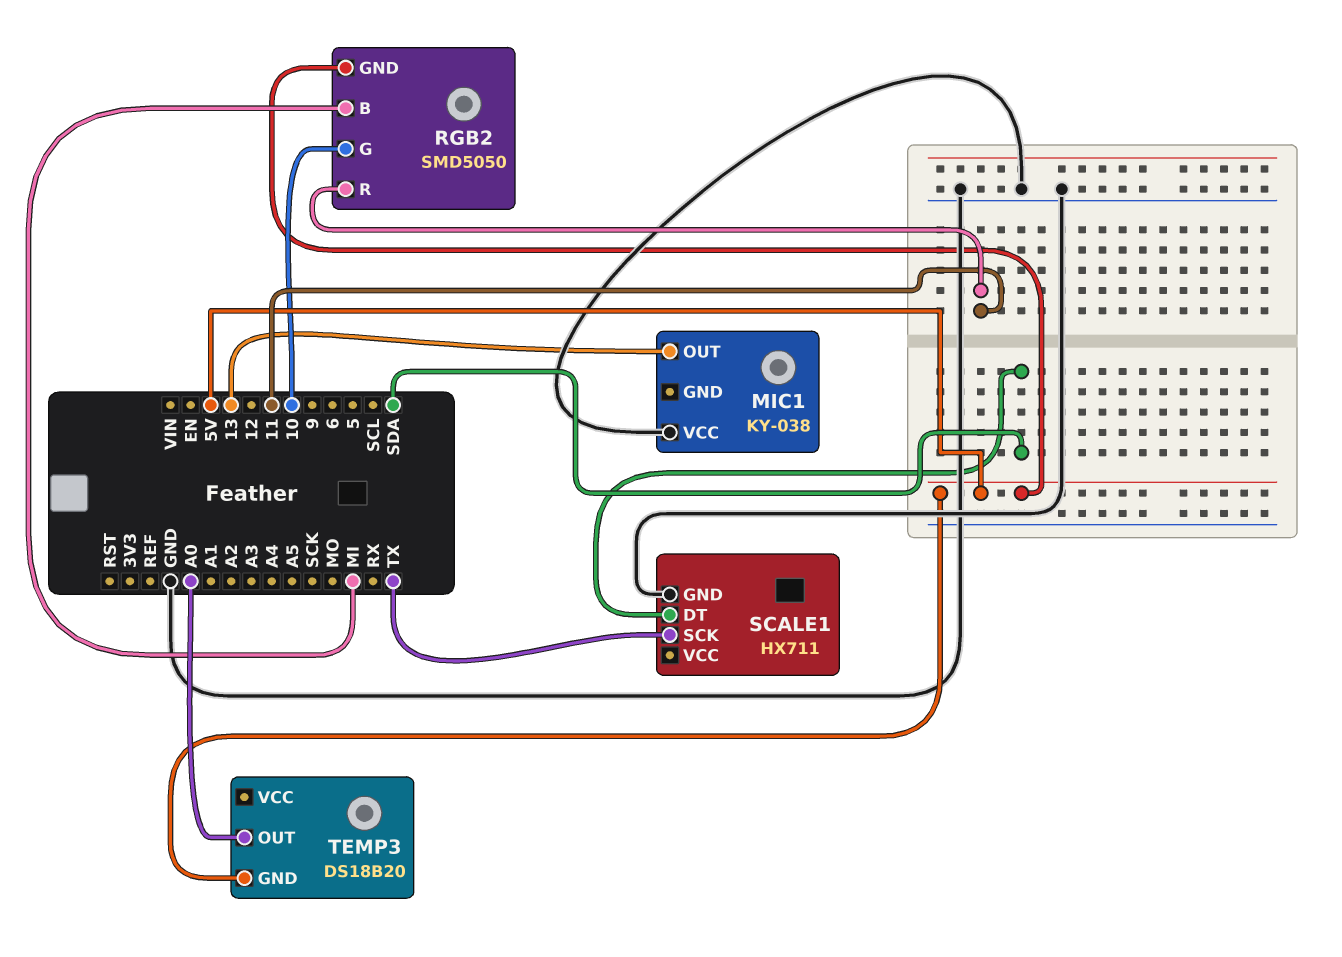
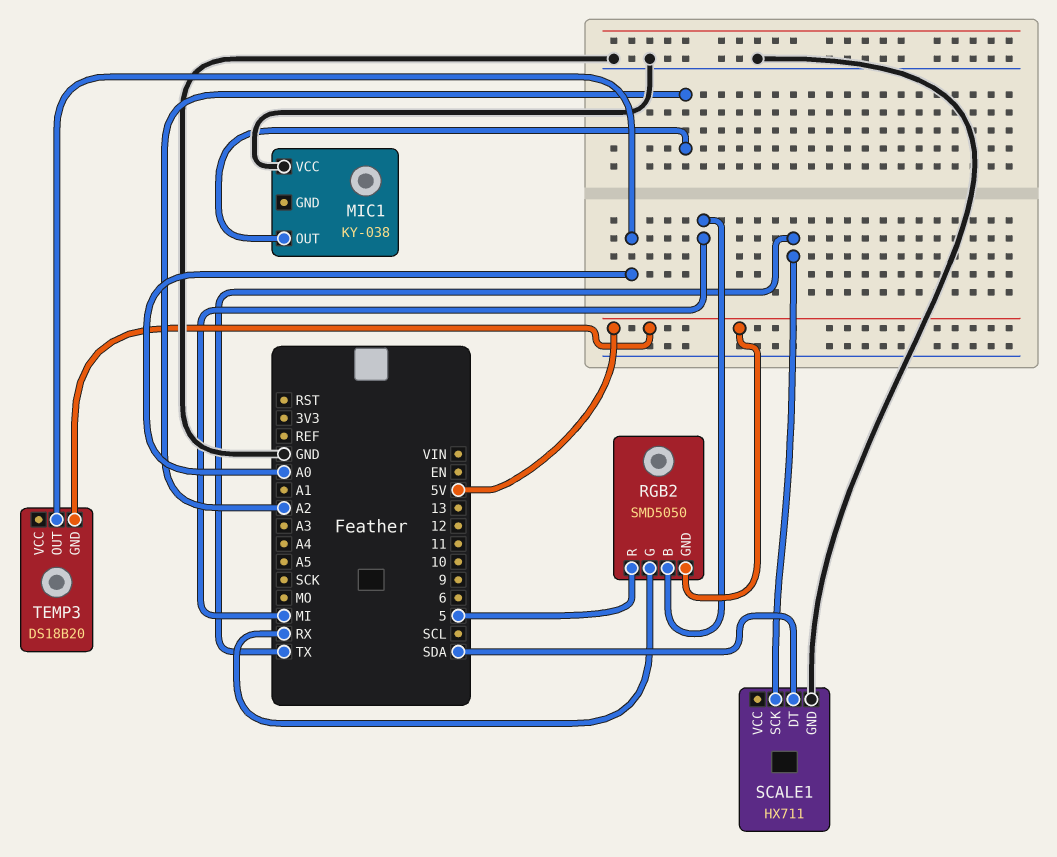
MIC1 pin OUT: 13 -> A2
RGB2 pin G: 10 -> RX
RGB2 pin R: 11 -> 5

